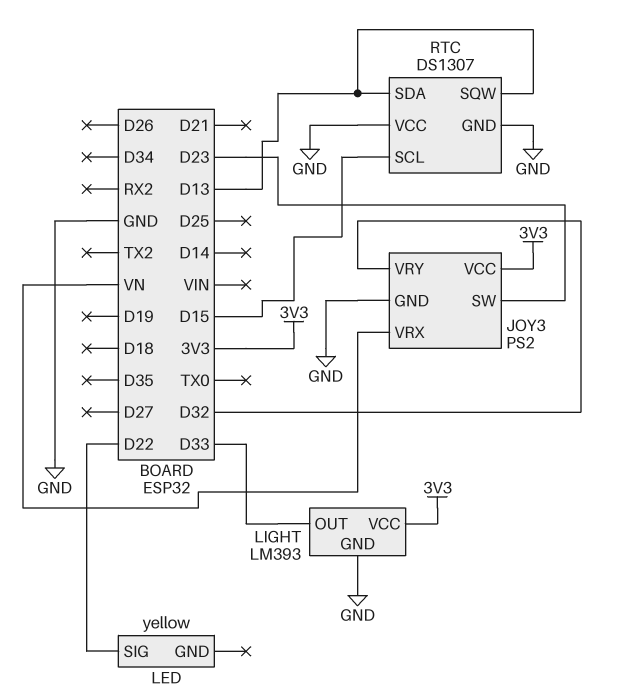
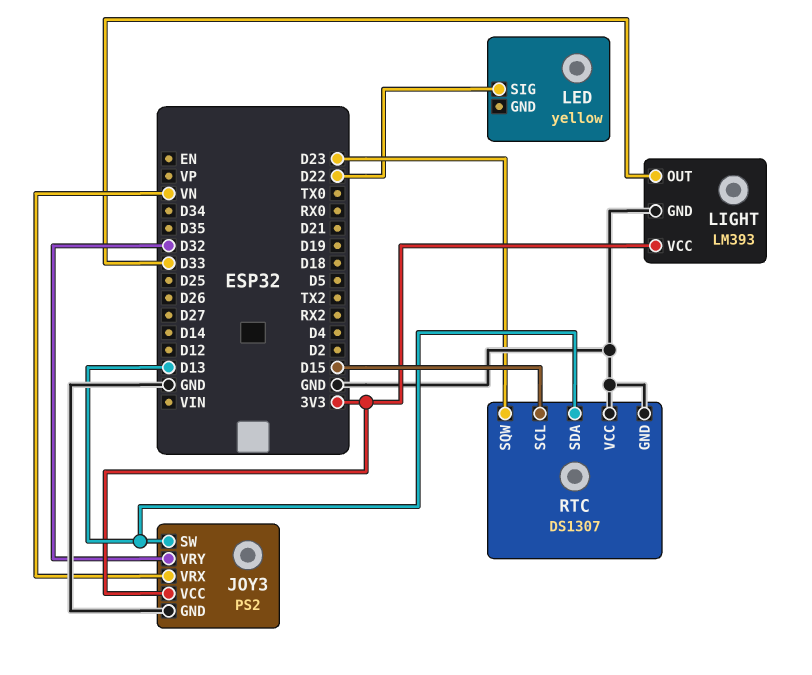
JOY3 pin SW: D23 -> D13
RTC pin SQW: D13 -> D23

